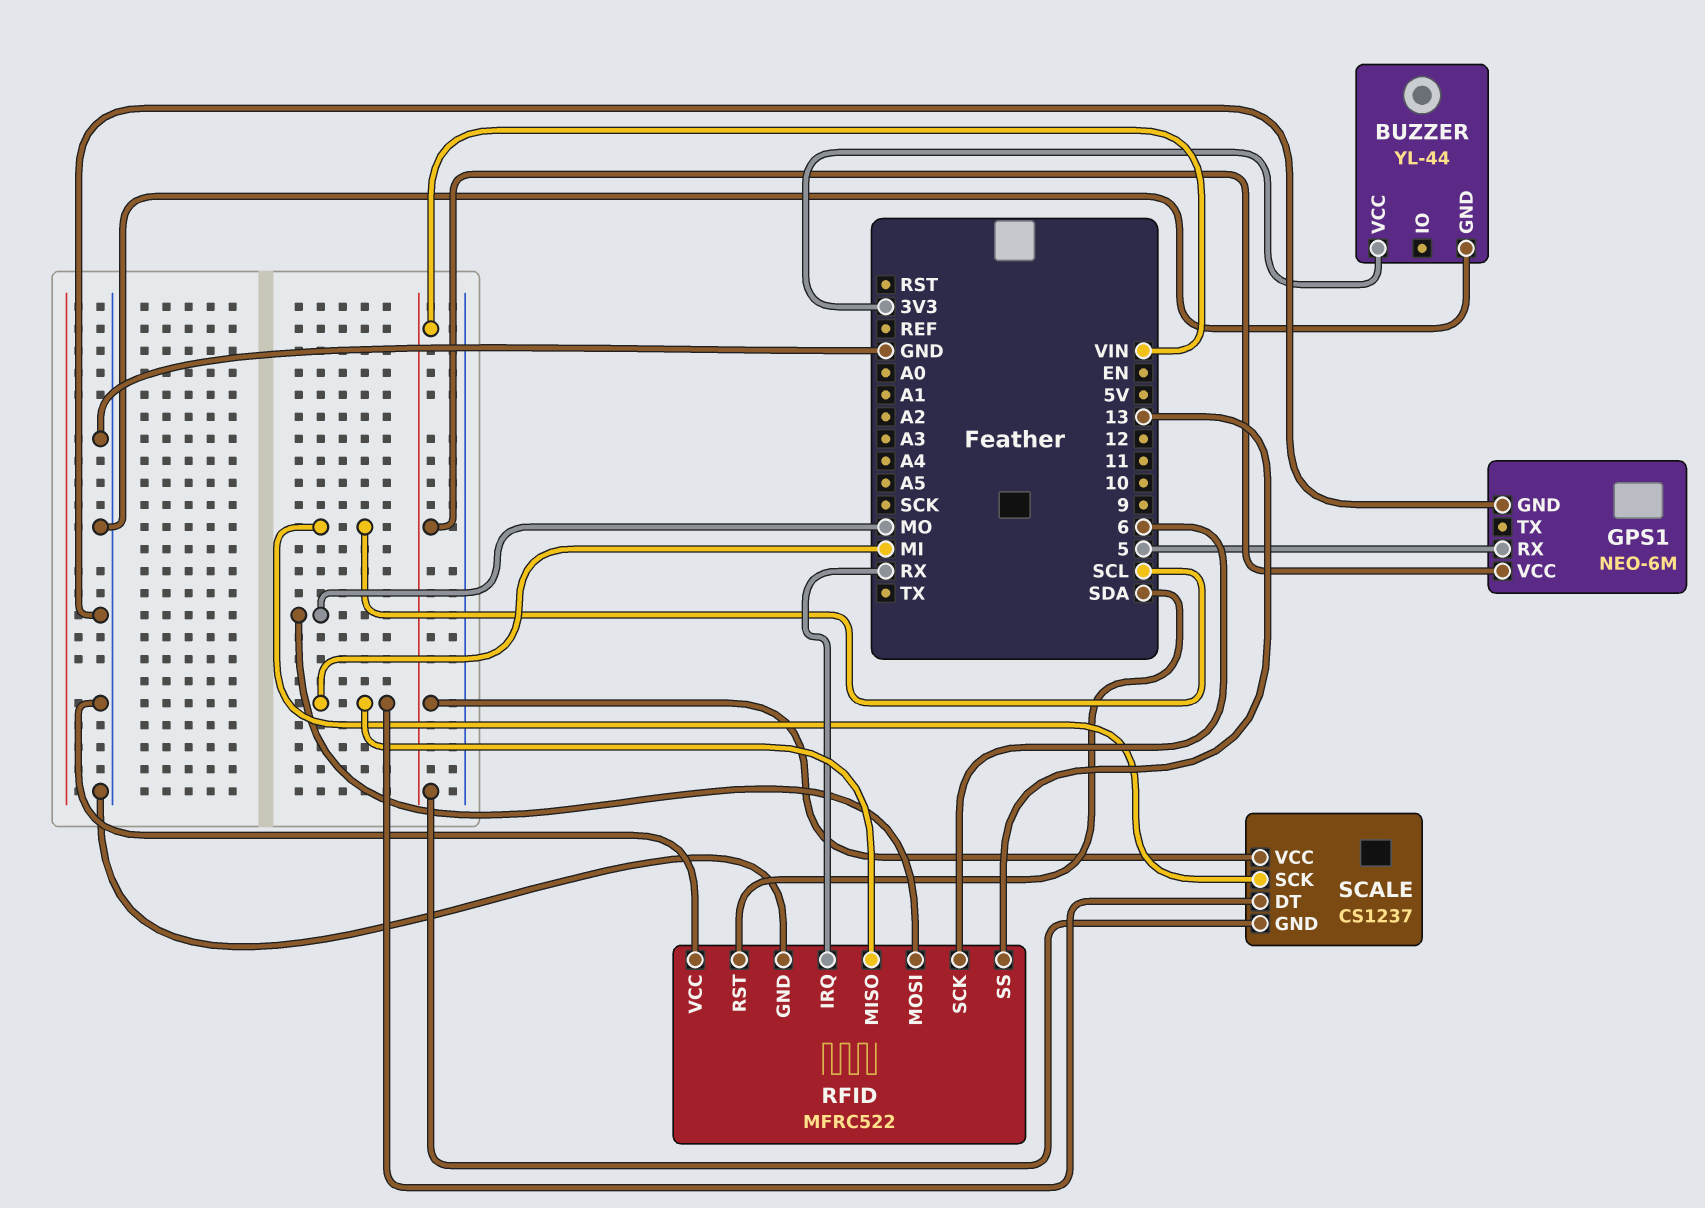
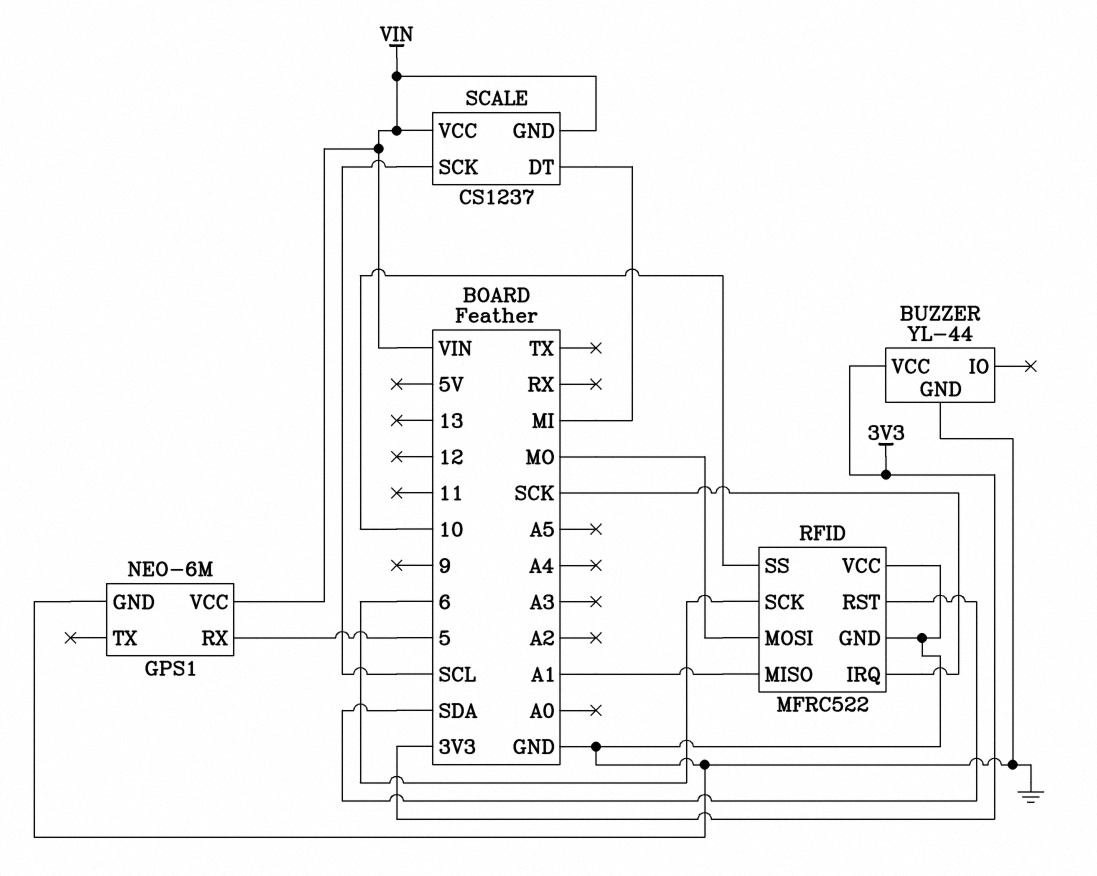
RFID pin IRQ: RX -> SCK
RFID pin MISO: MI -> A1
RFID pin SS: 13 -> 10

